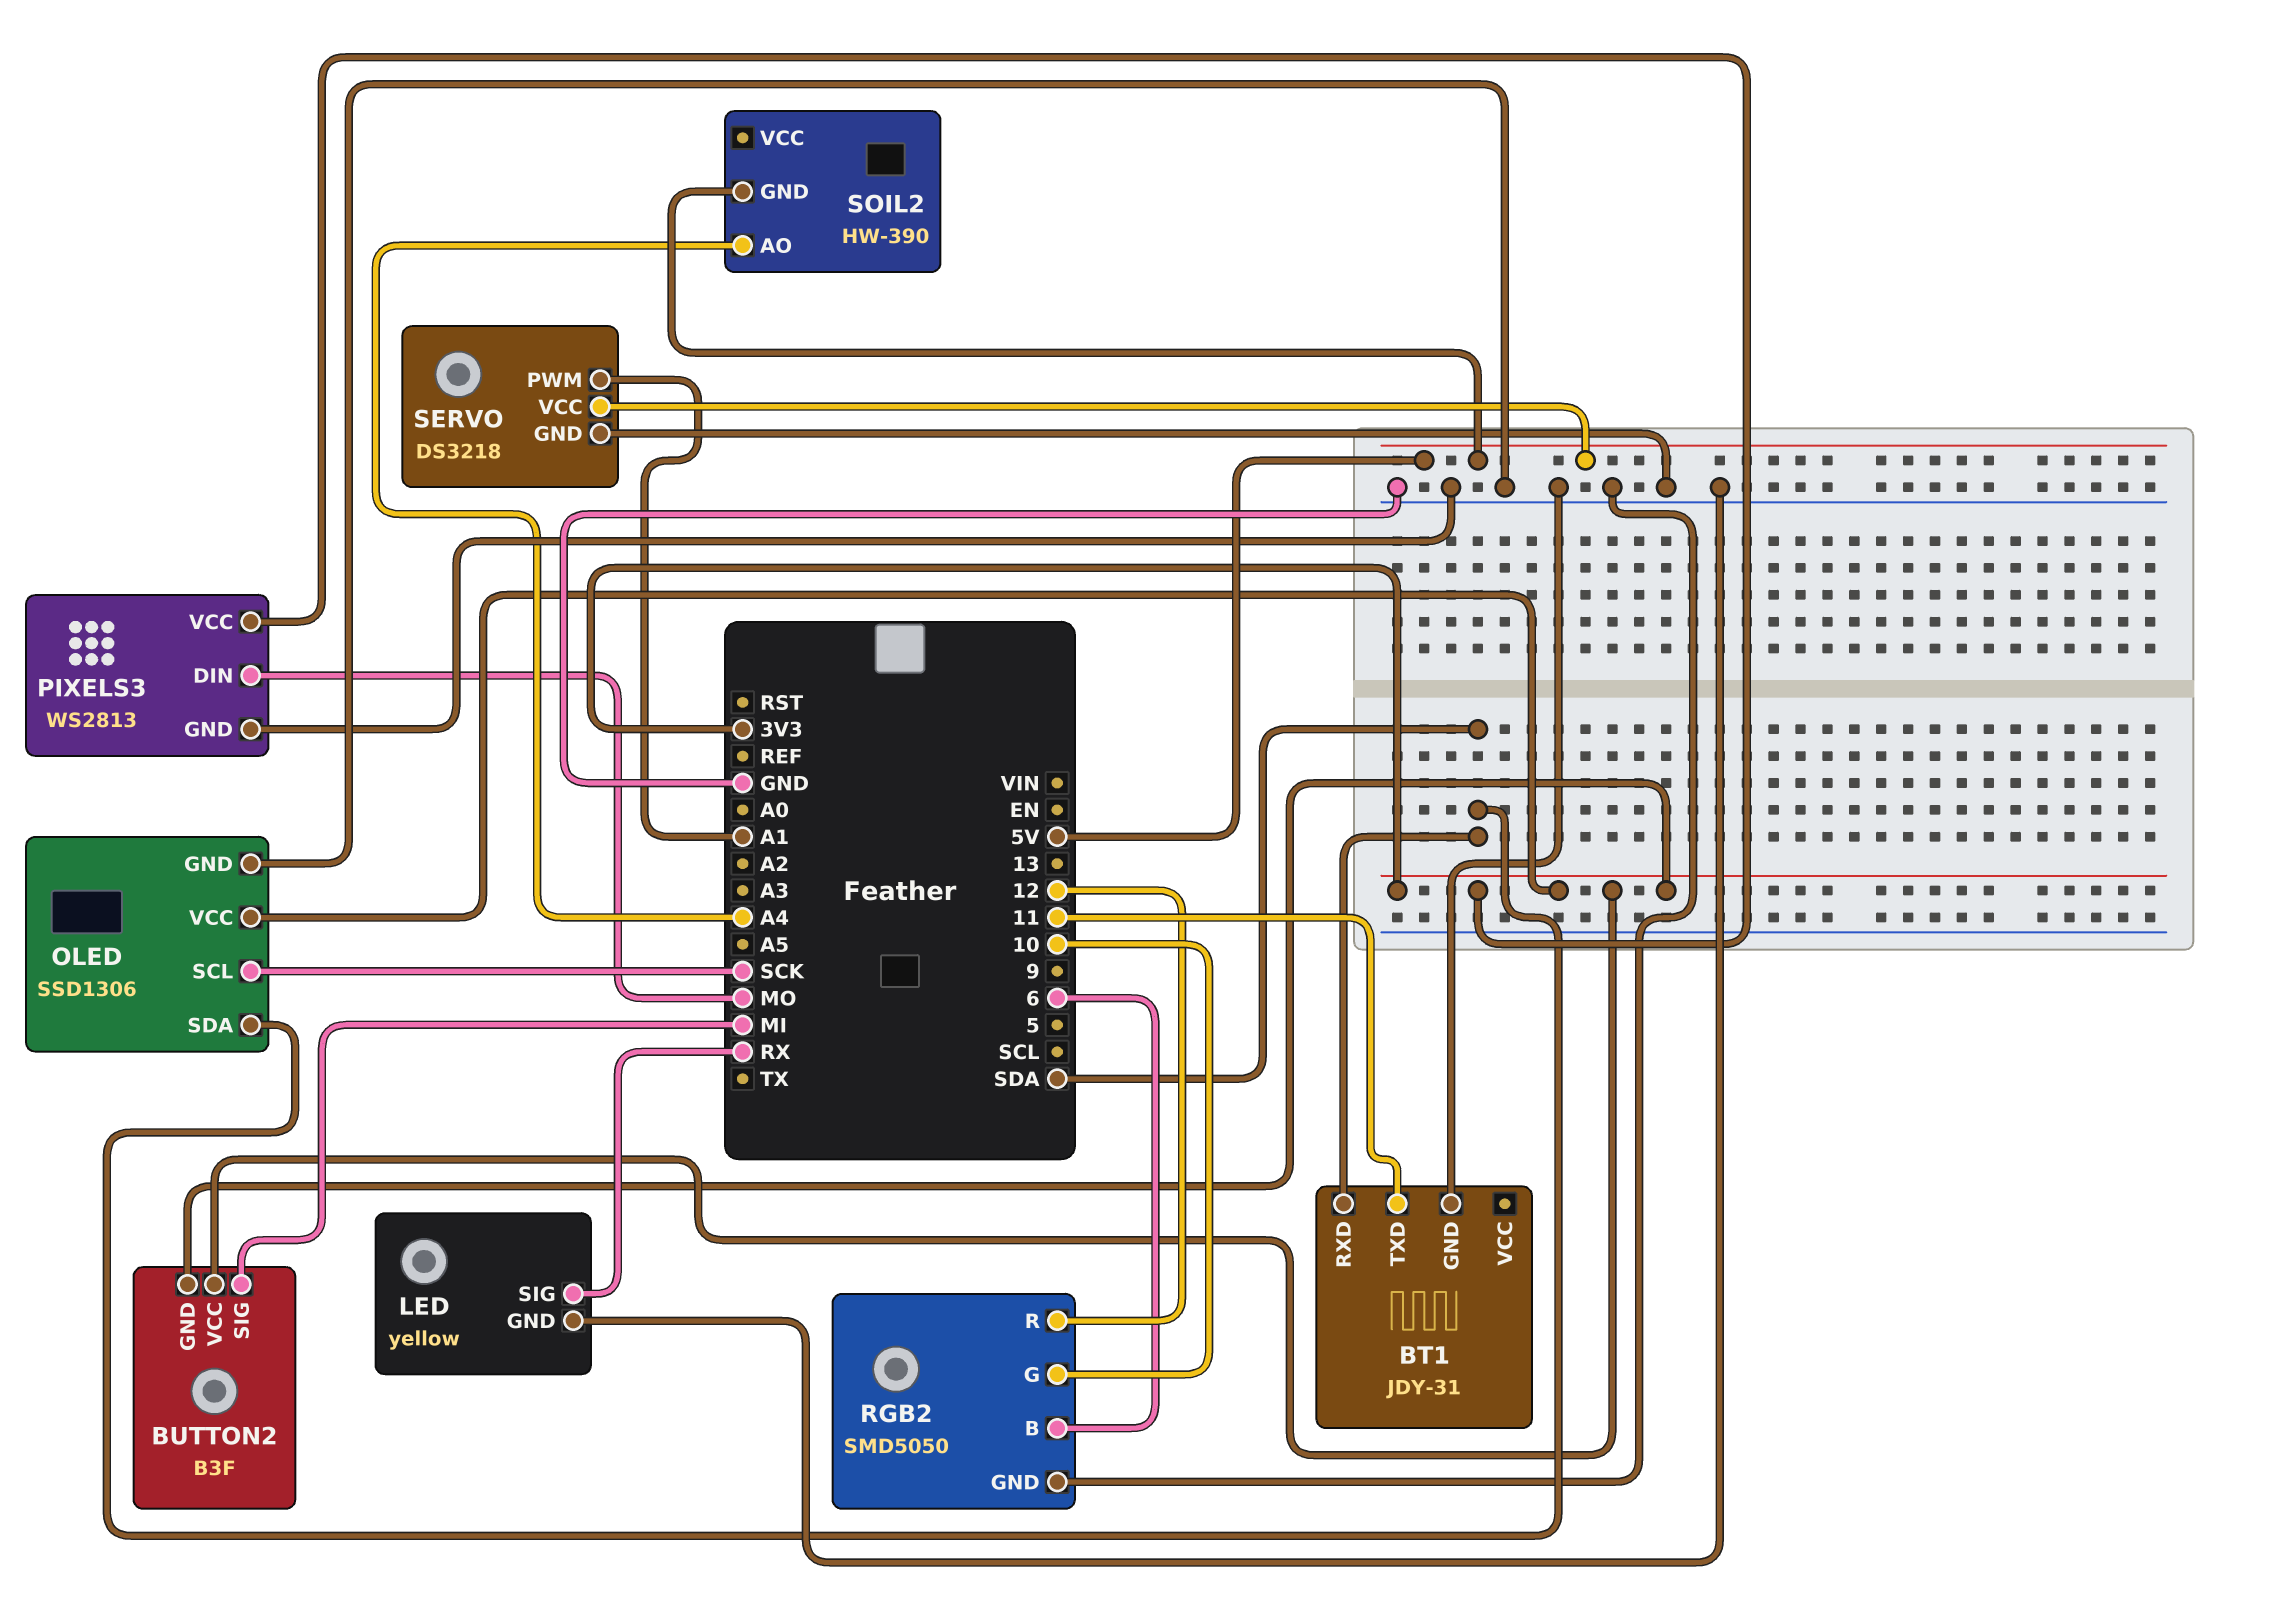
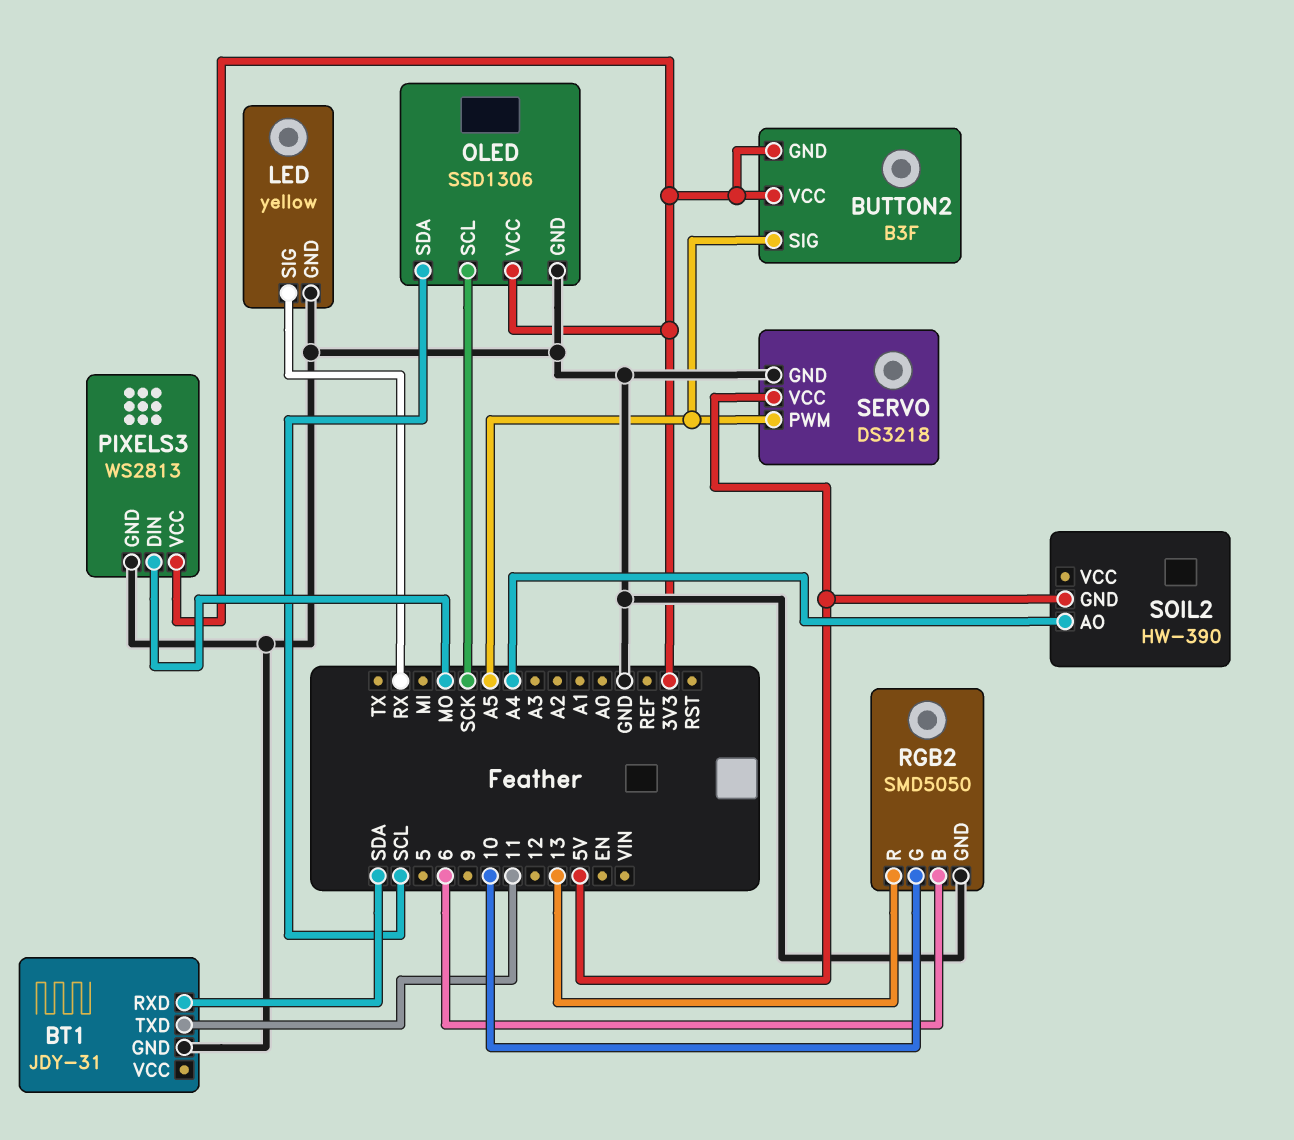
BUTTON2 pin SIG: MI -> A5
OLED pin SDA: SDA -> SCL
RGB2 pin R: 12 -> 13
SERVO pin PWM: A1 -> A5

